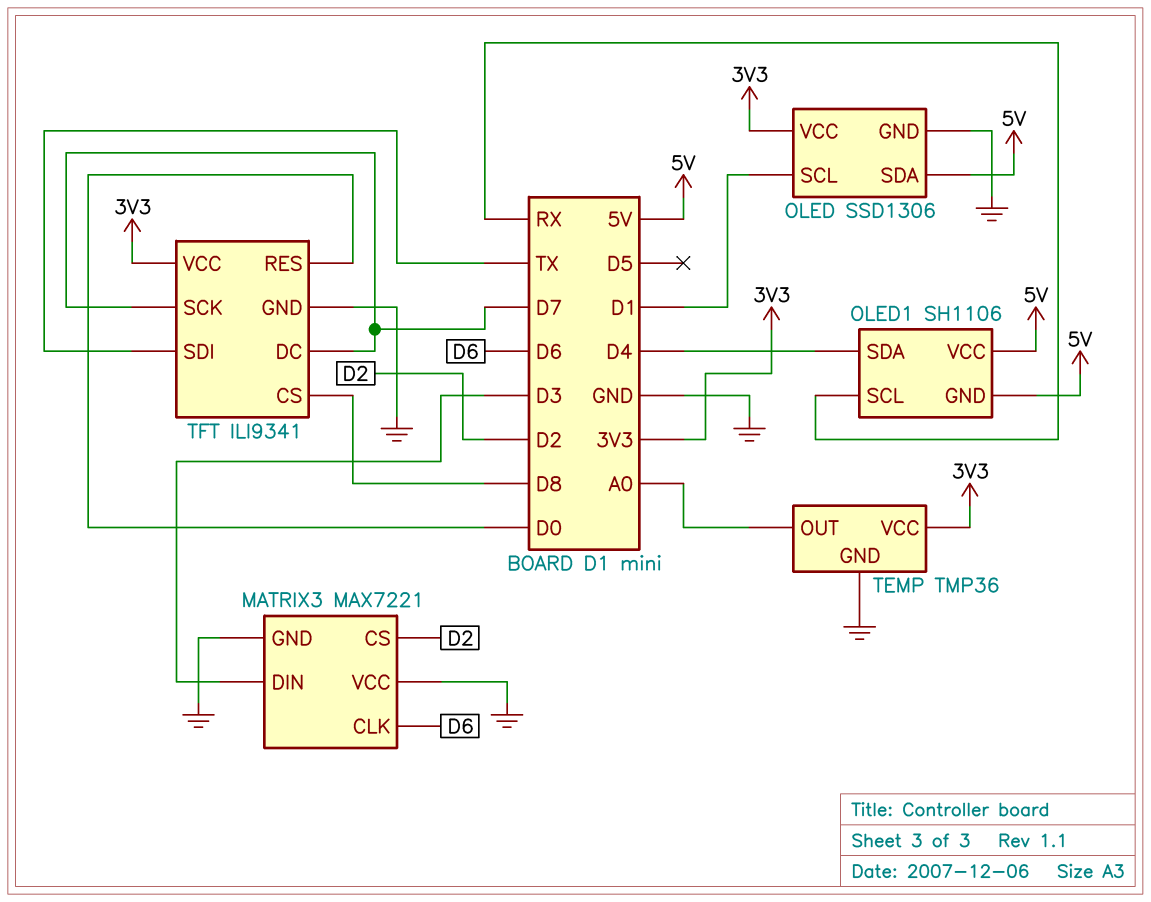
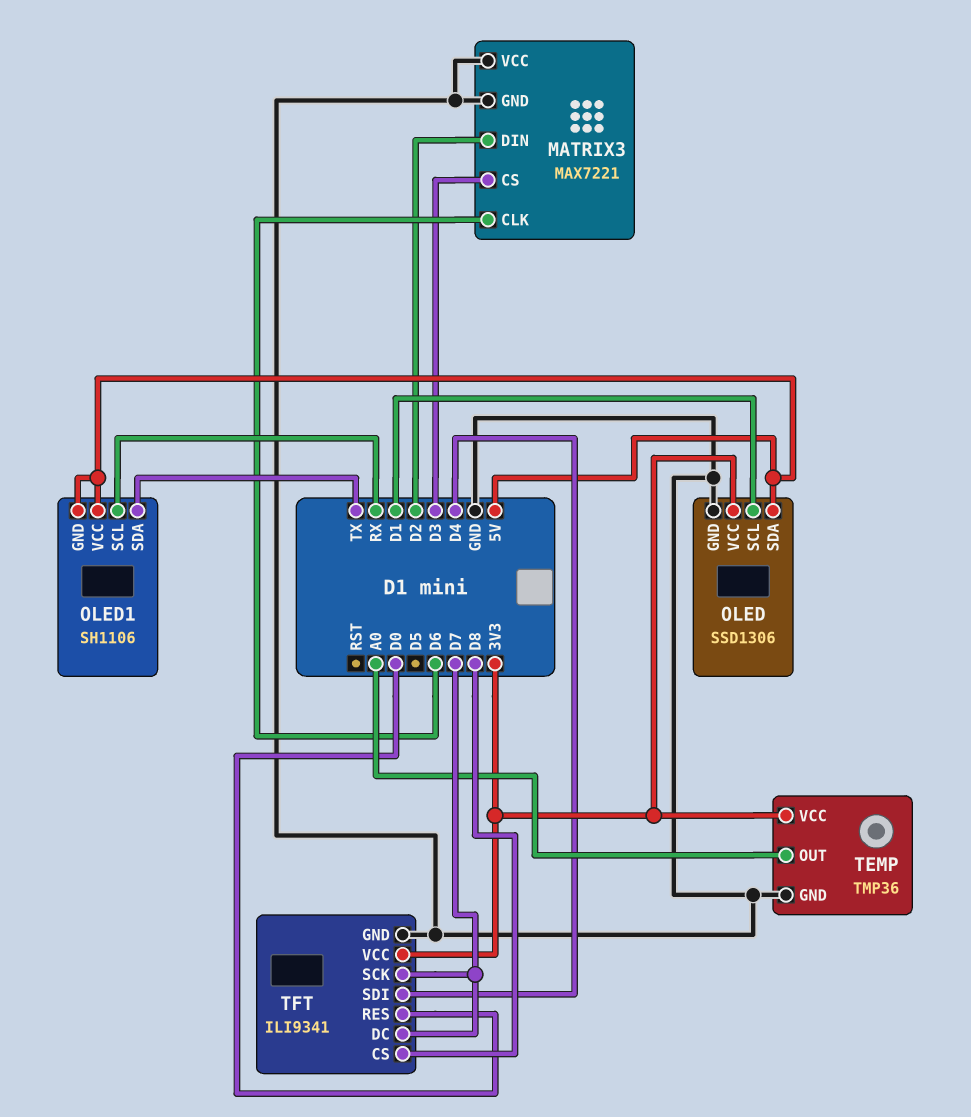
MATRIX3 pin CS: D2 -> D3
MATRIX3 pin DIN: D3 -> D2
OLED1 pin SDA: D4 -> TX
TFT pin SDI: TX -> D4

